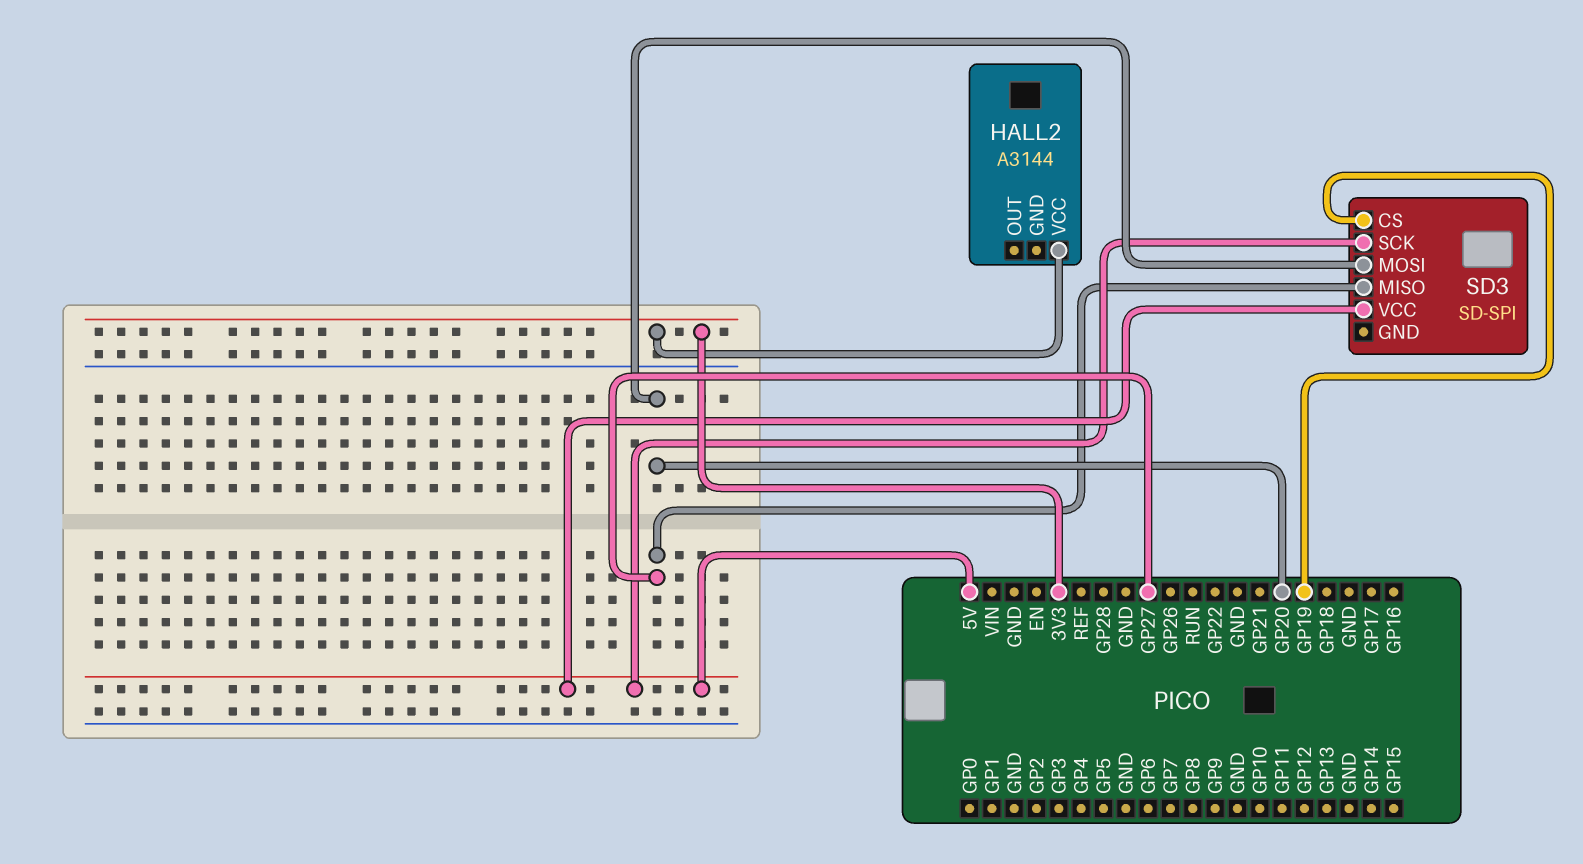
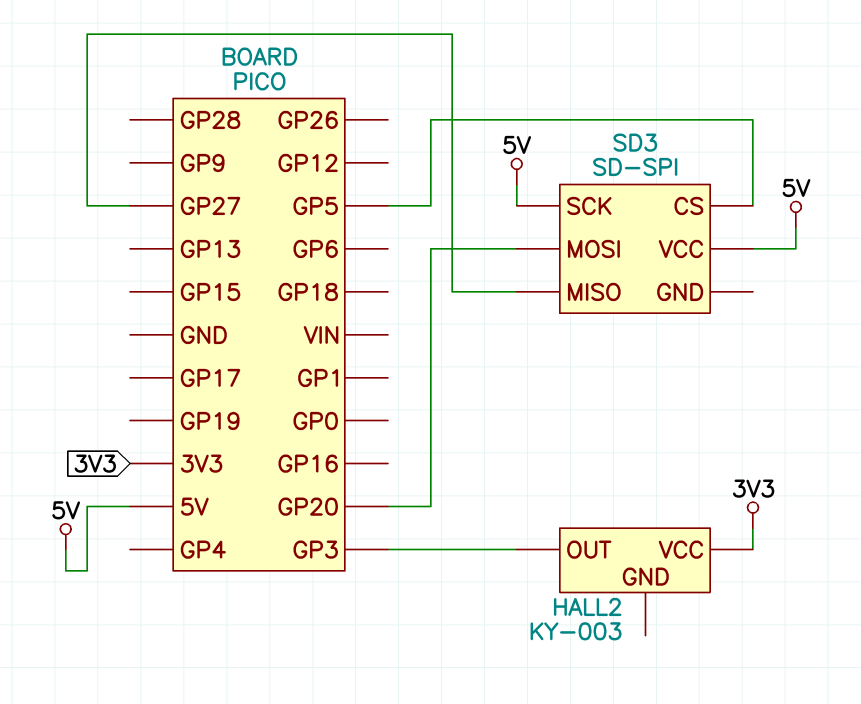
HALL2: A3144 -> KY-003
HALL2 pin OUT: none -> GP3
SD3 pin CS: GP19 -> GP5

